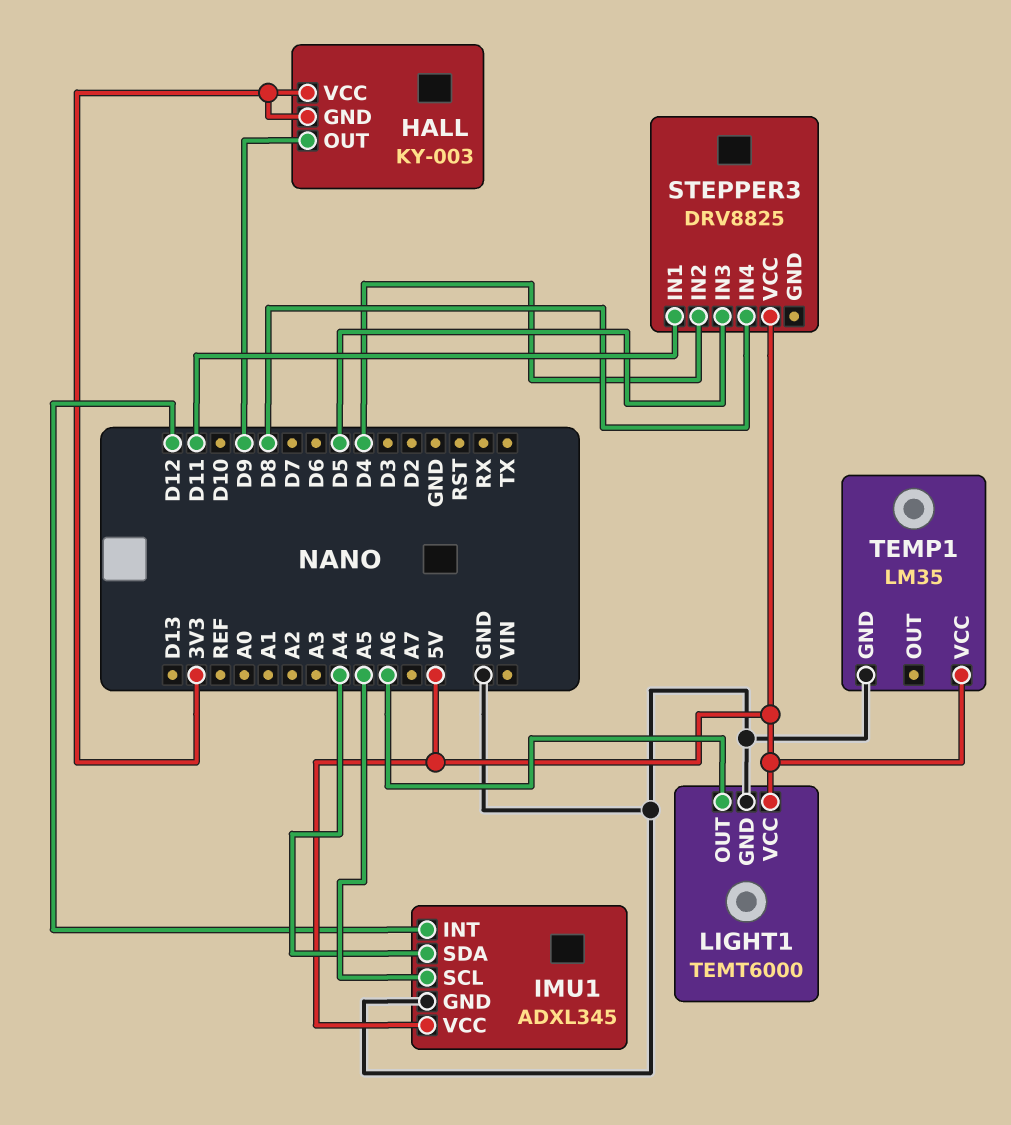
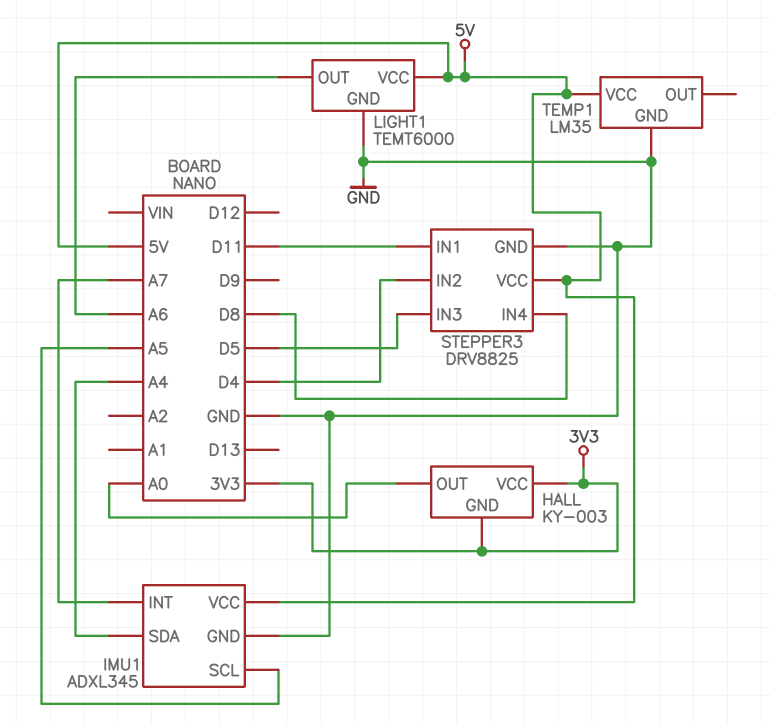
HALL pin OUT: D9 -> A0
IMU1 pin INT: D12 -> A7
STEPPER3 pin GND: none -> GND

